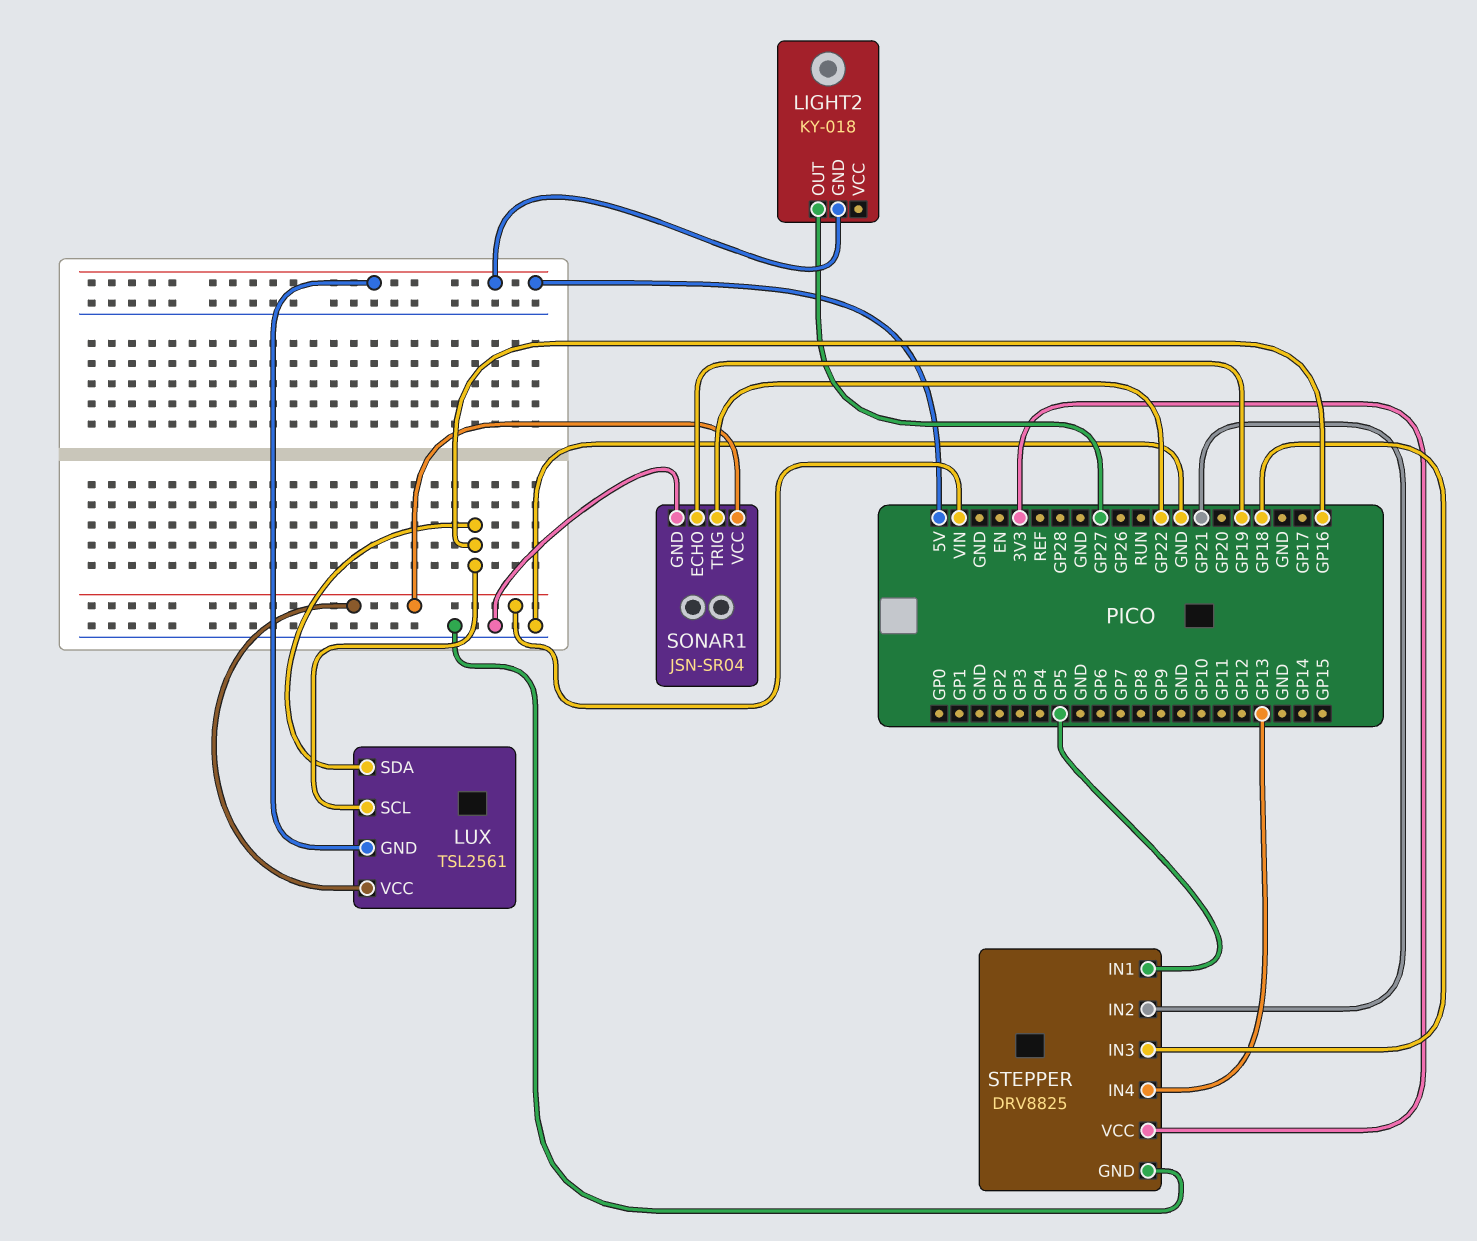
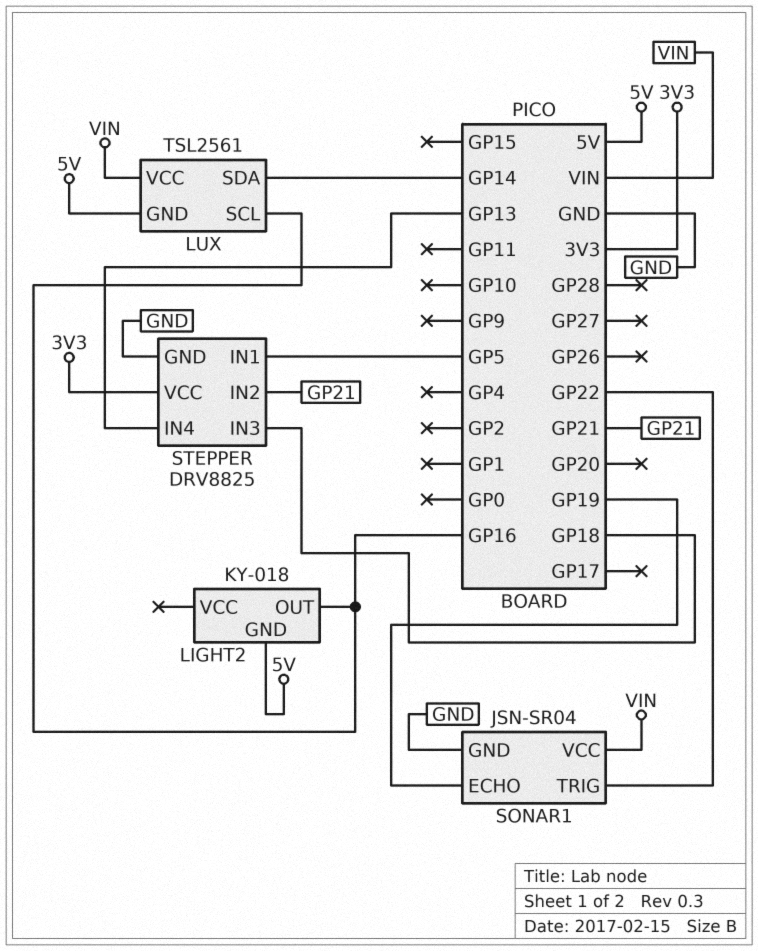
LIGHT2 pin OUT: GP27 -> GP16
LUX pin SDA: GP16 -> GP14

